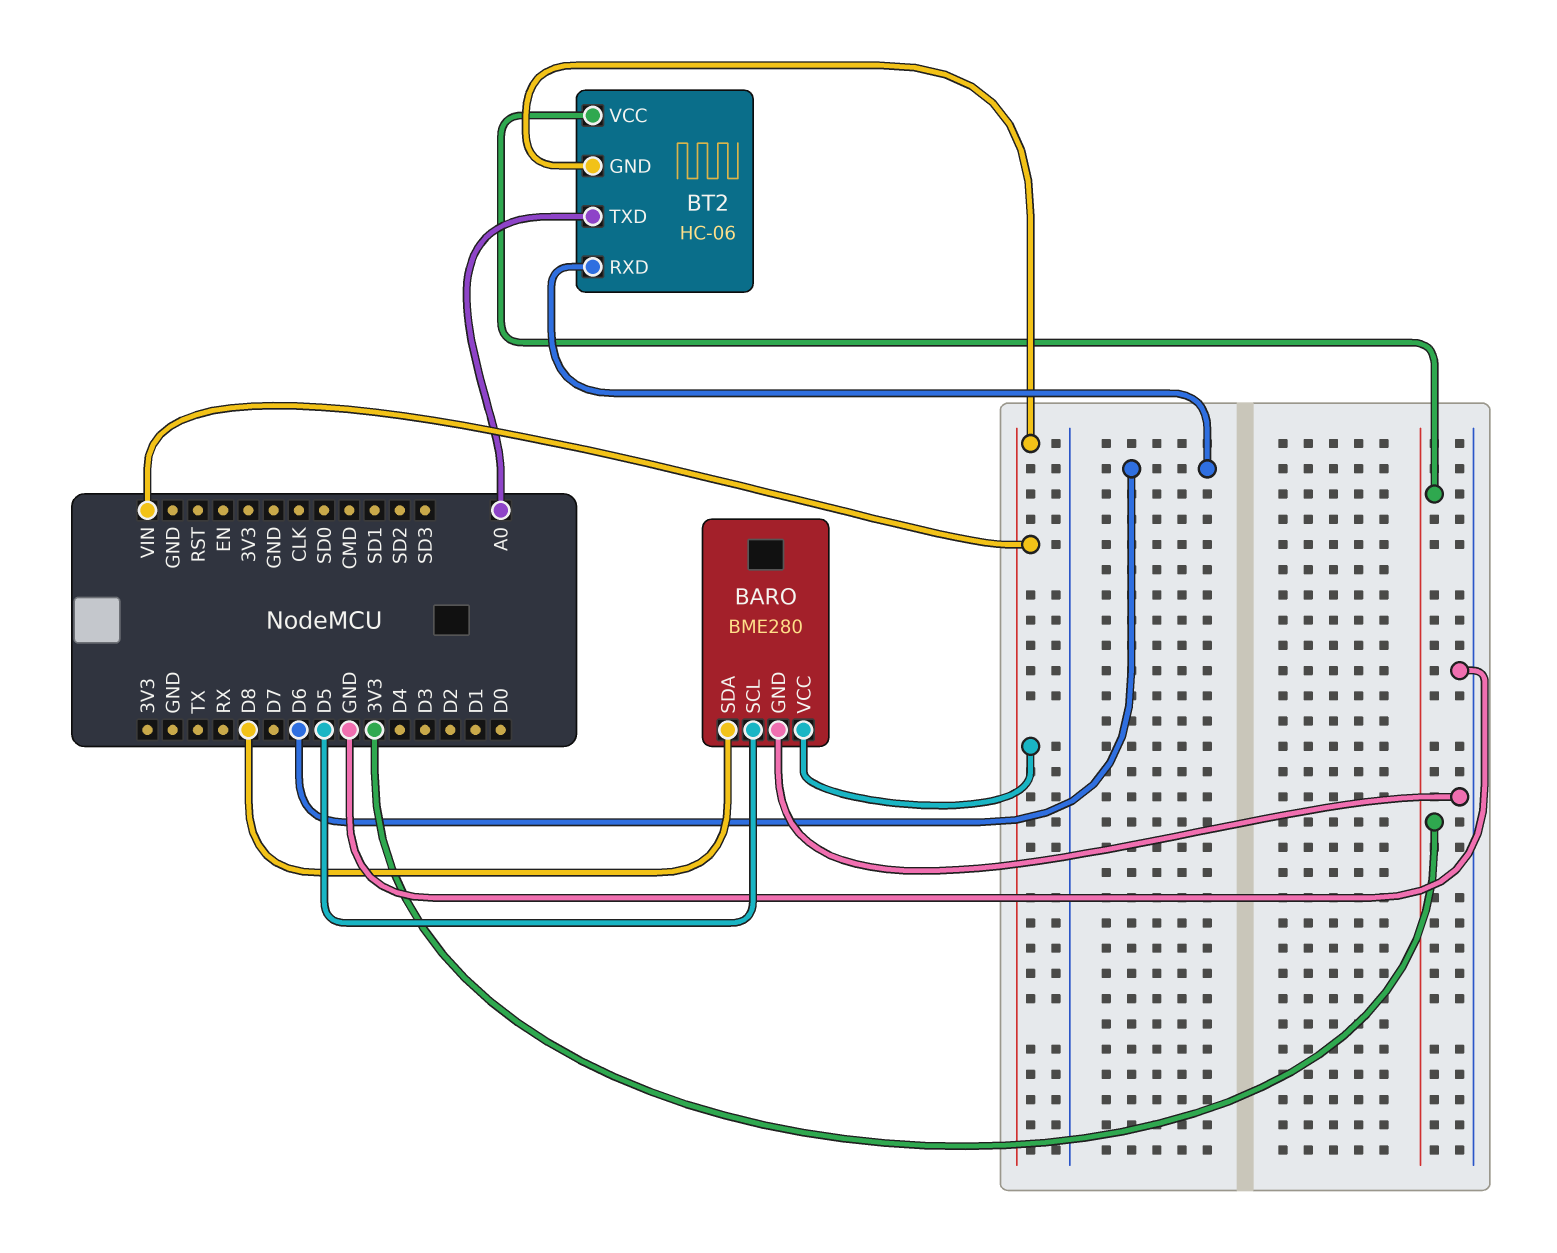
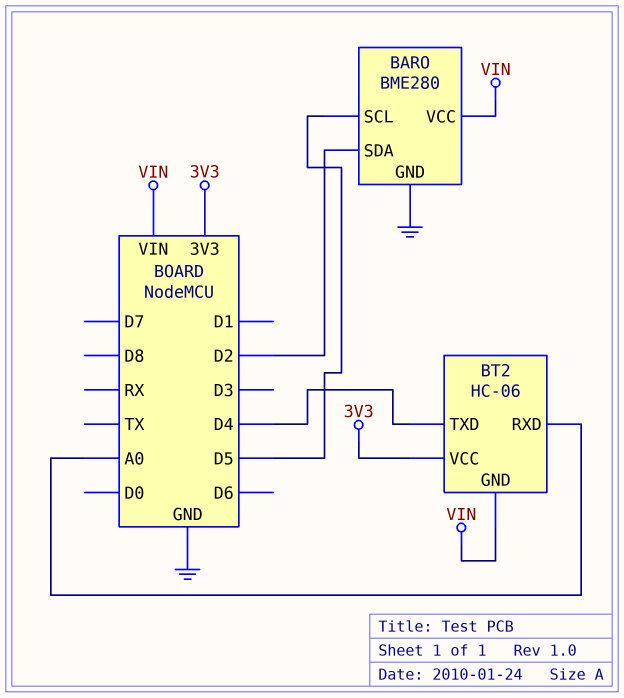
BARO pin SDA: D8 -> D2
BT2 pin RXD: D6 -> A0
BT2 pin TXD: A0 -> D4

